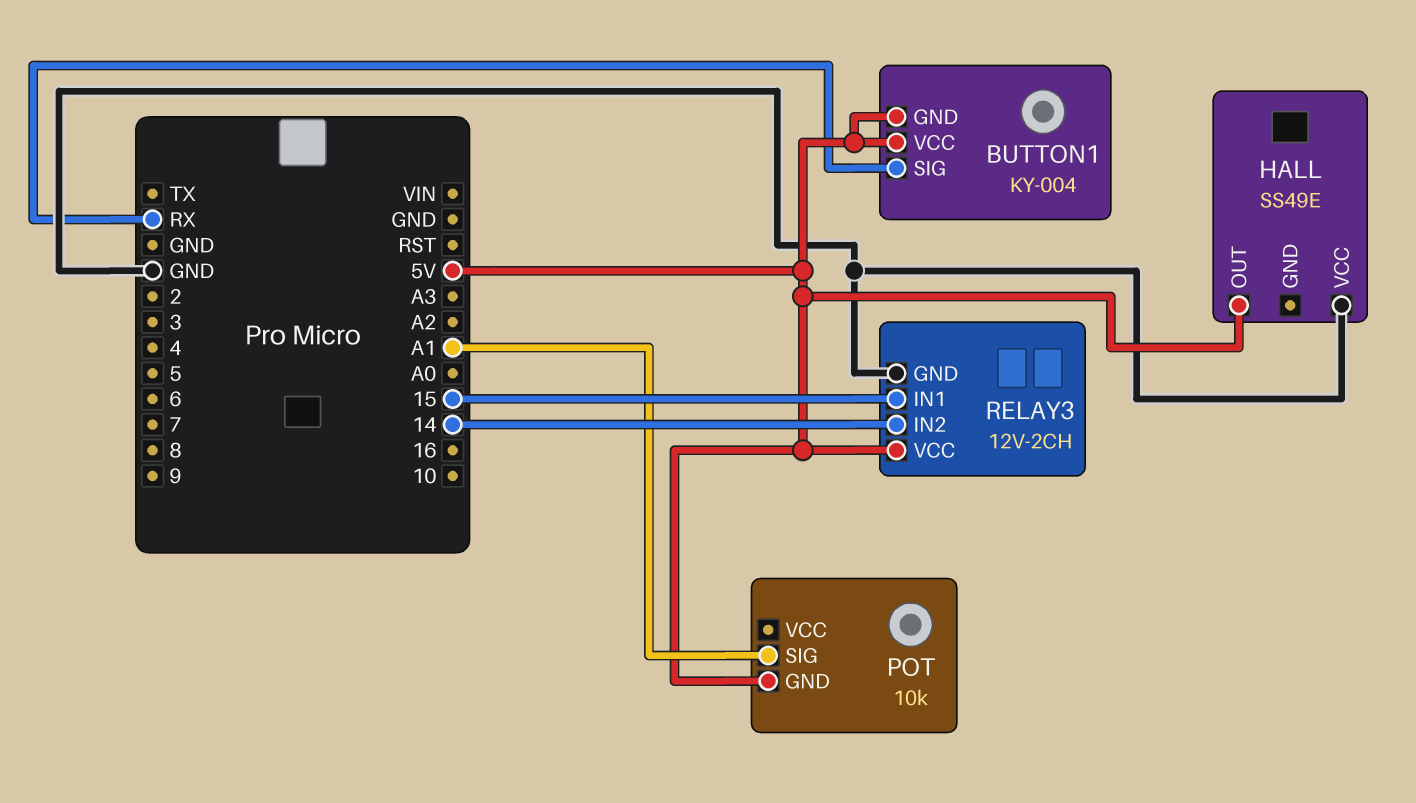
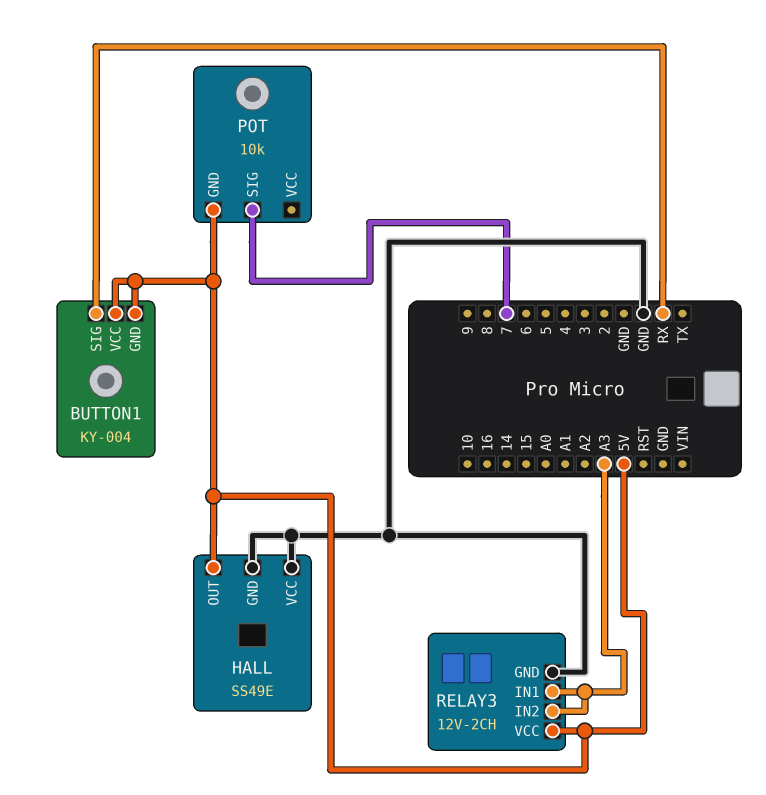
HALL pin GND: none -> GND
POT pin SIG: A1 -> 7
RELAY3 pin IN1: 15 -> A3
RELAY3 pin IN2: 14 -> A3

